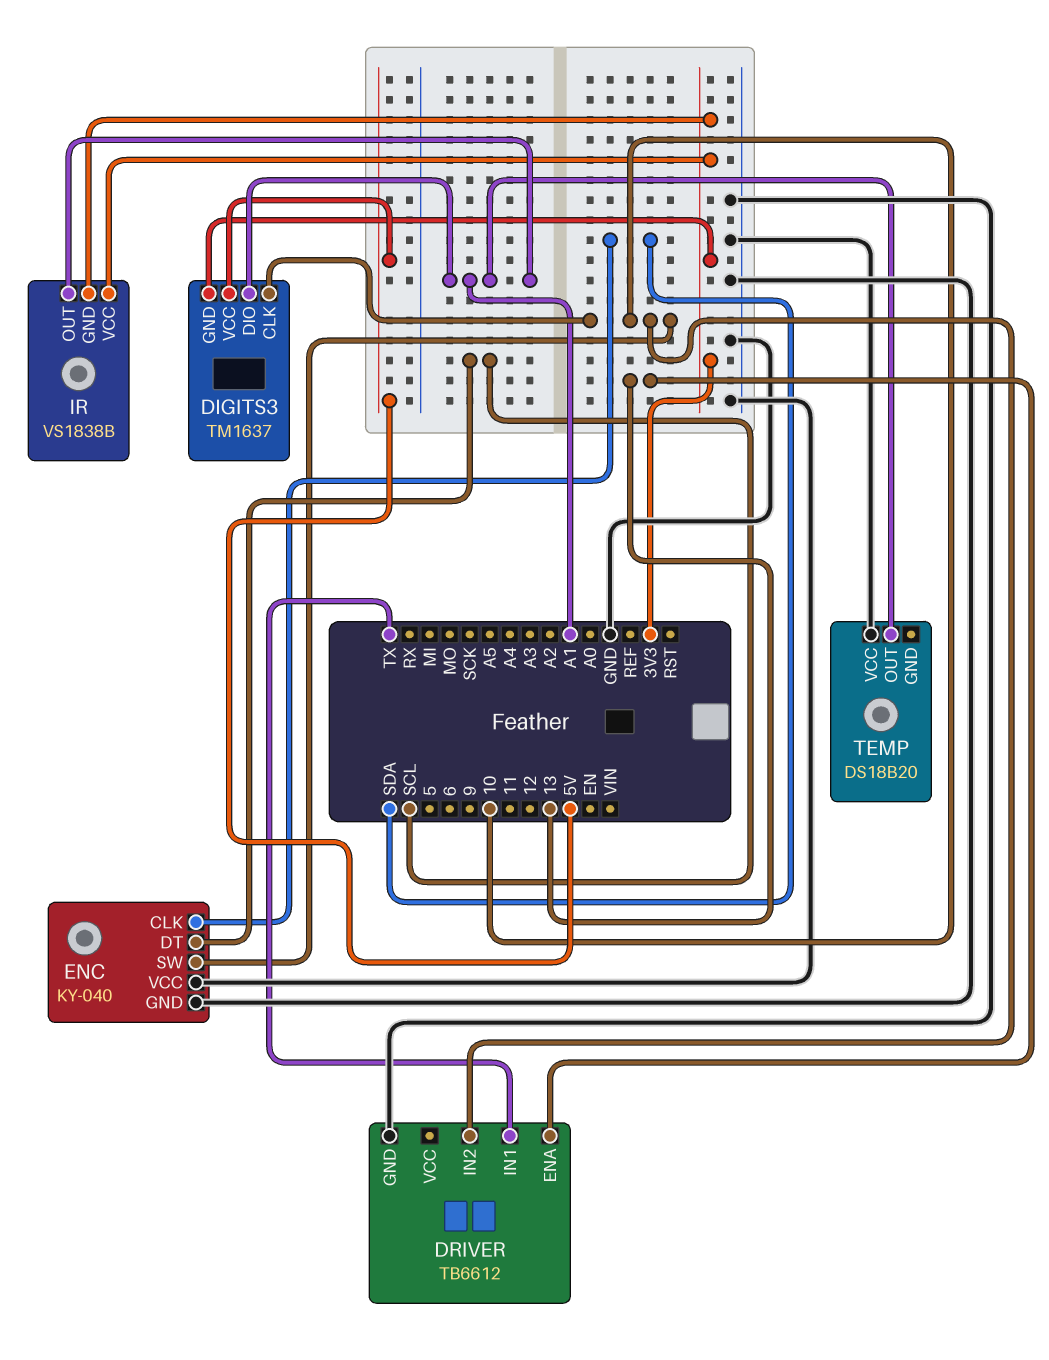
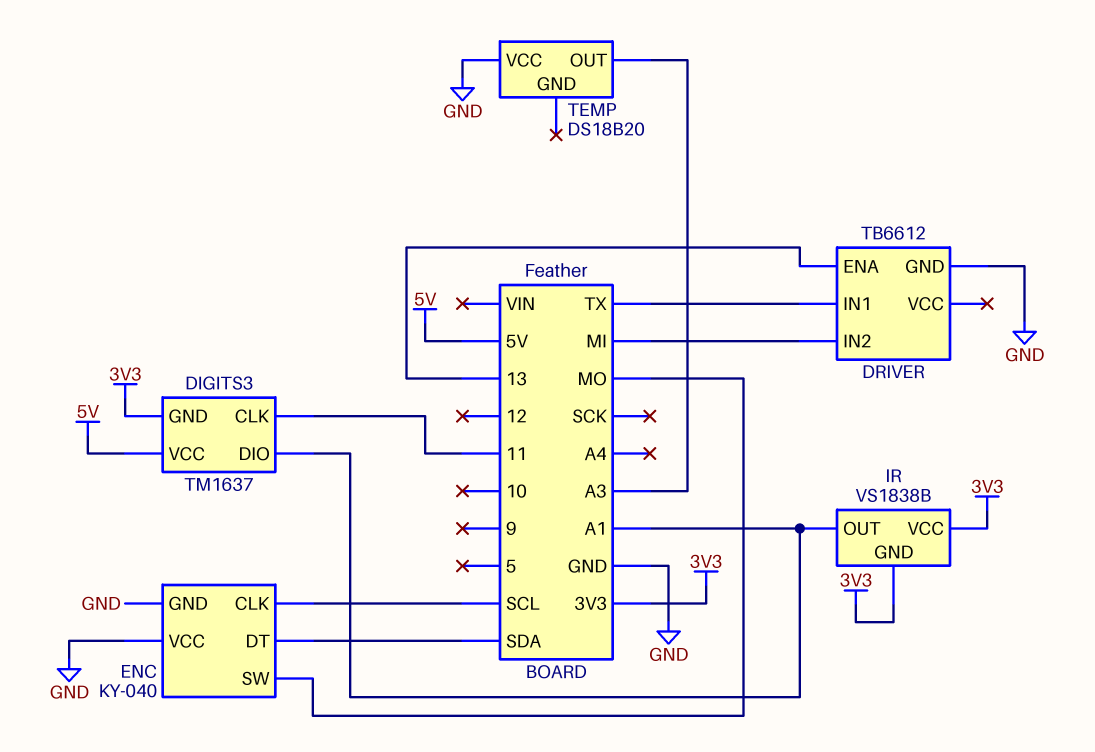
DIGITS3 pin CLK: 10 -> 11
DRIVER pin IN2: 10 -> MI
ENC pin CLK: SDA -> SCL
ENC pin DT: SCL -> SDA
ENC pin SW: 10 -> MO
TEMP pin OUT: A1 -> A3

